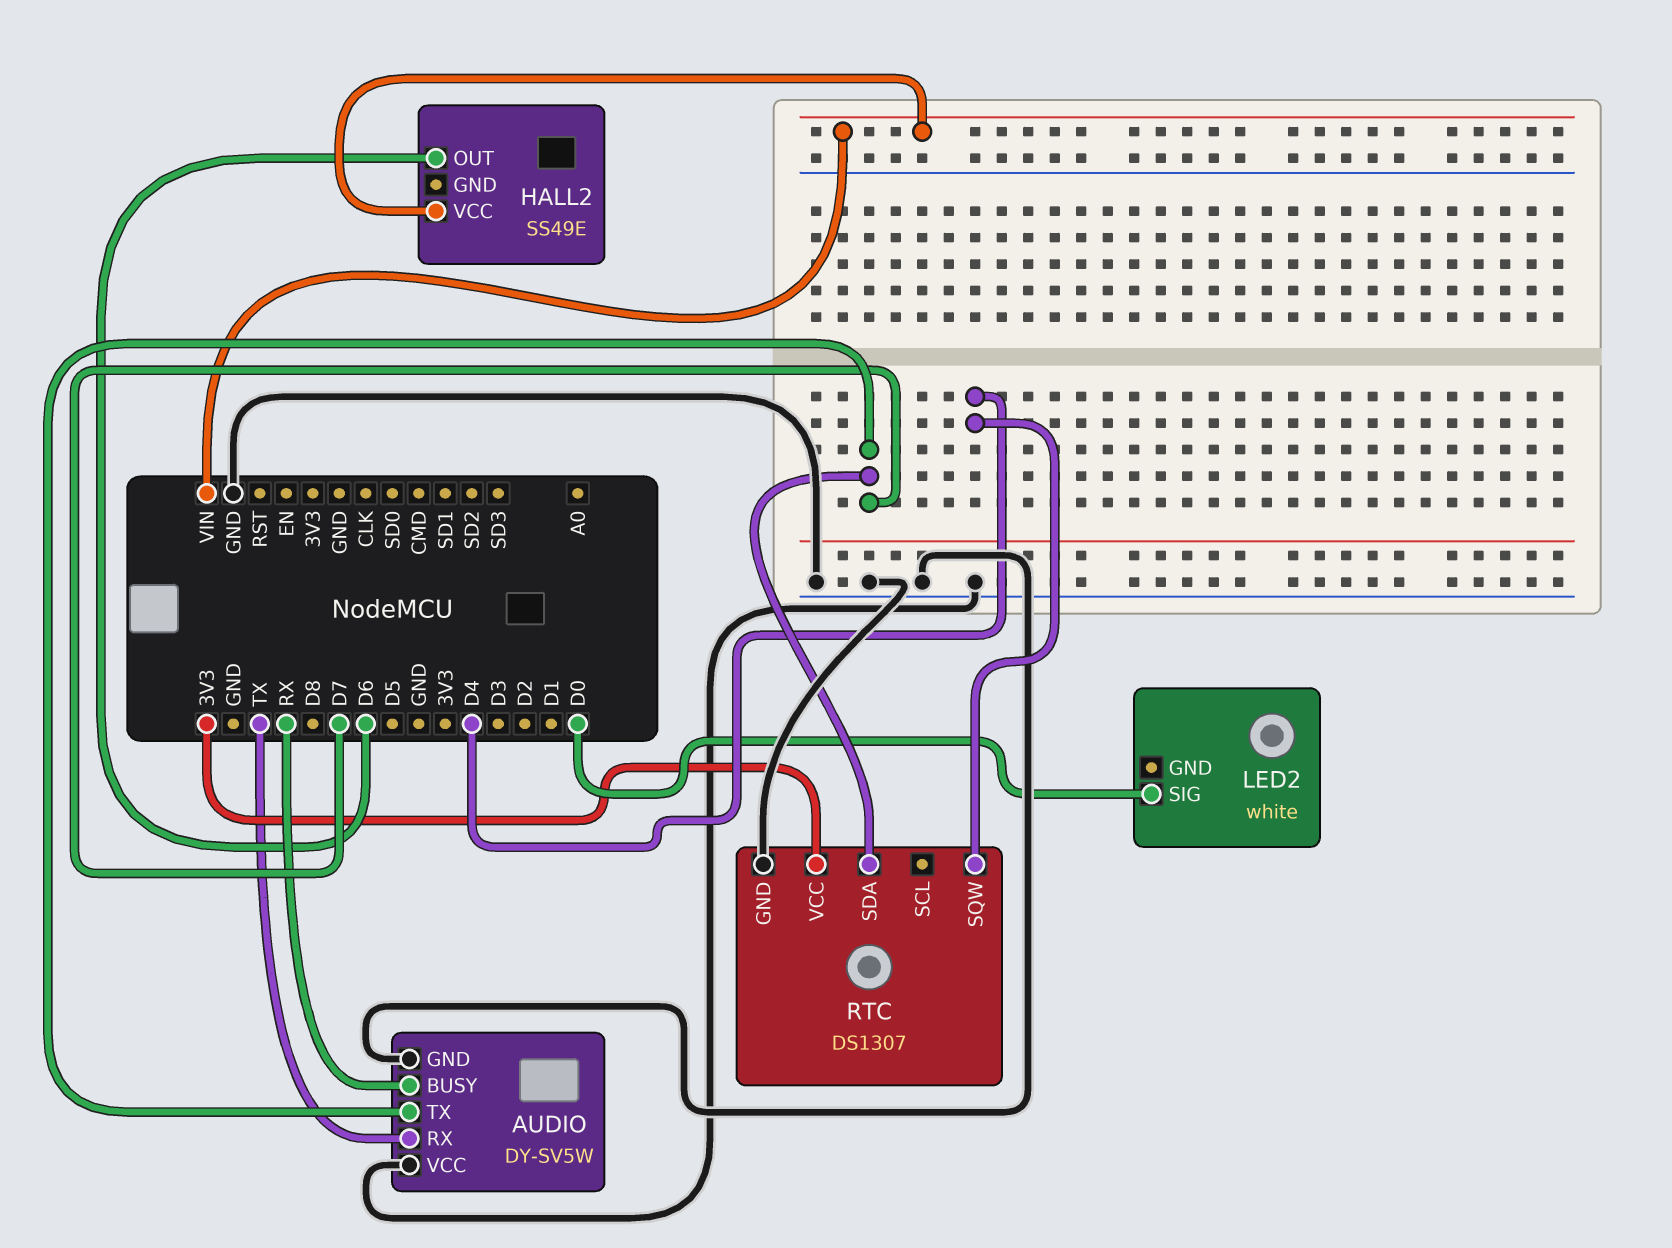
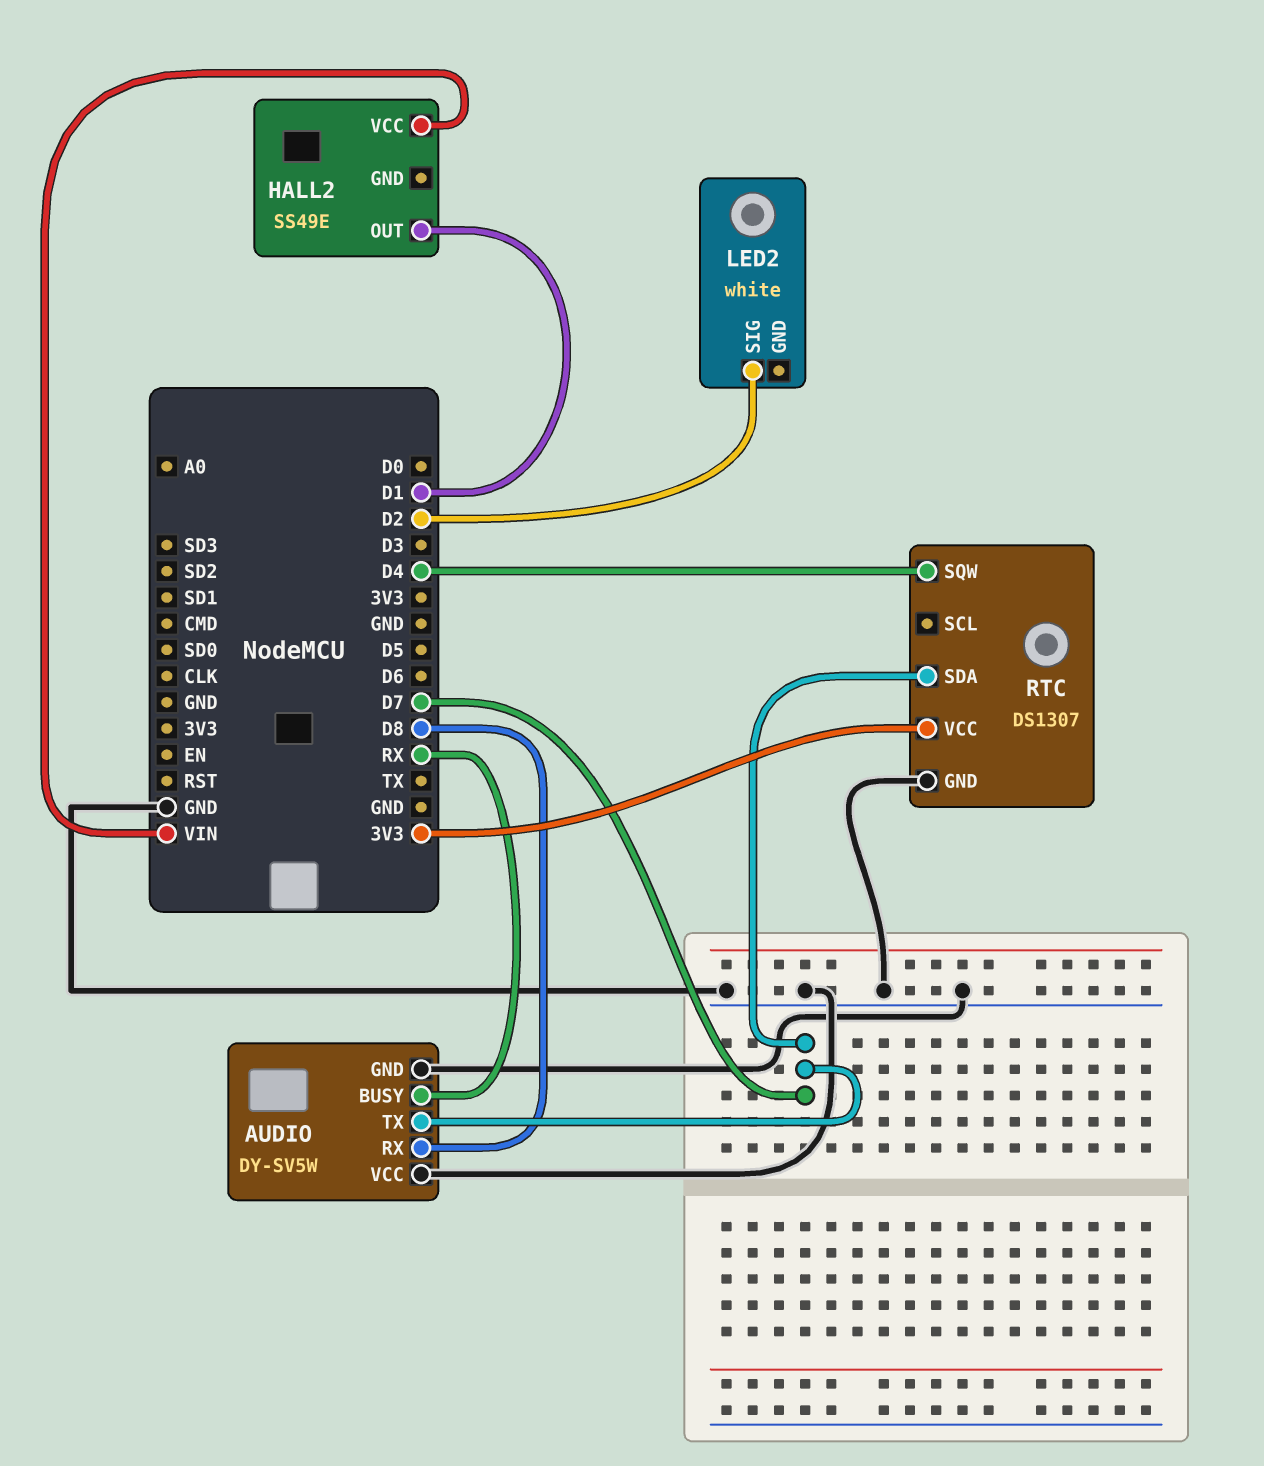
AUDIO pin RX: TX -> D8
HALL2 pin OUT: D6 -> D1
LED2 pin SIG: D0 -> D2

